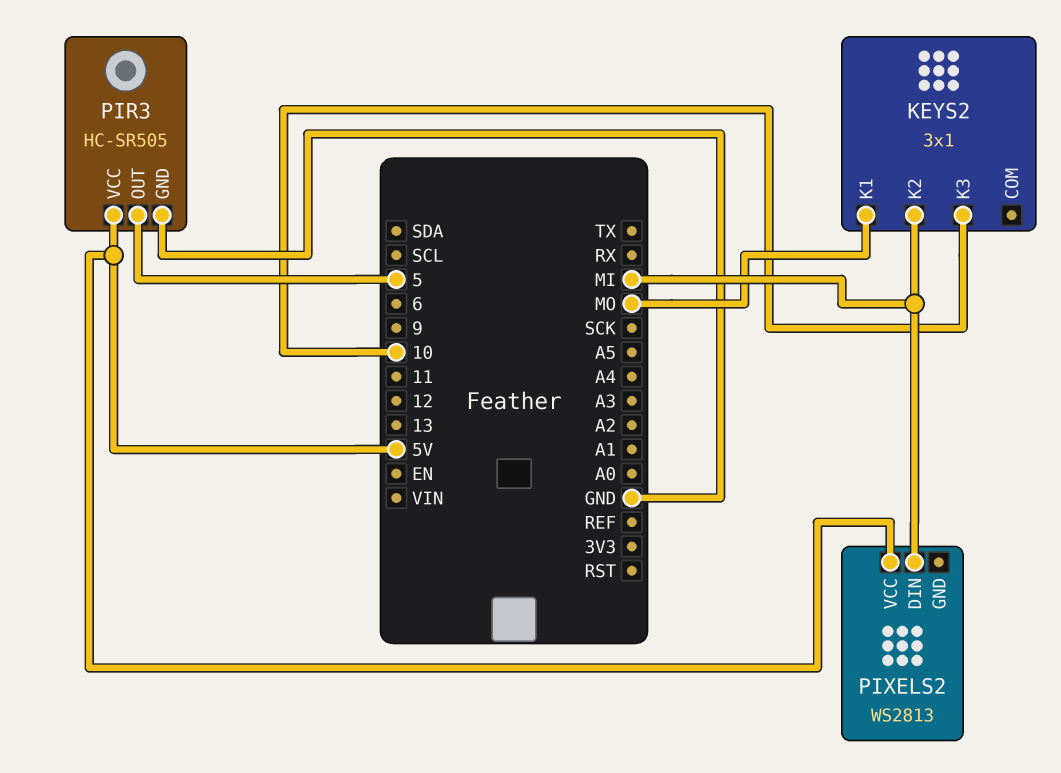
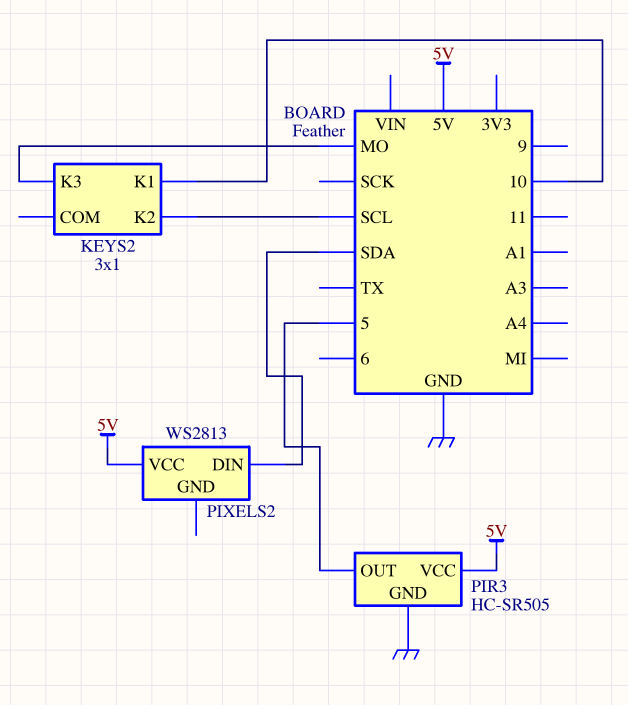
KEYS2 pin K1: MO -> 10
KEYS2 pin K2: MI -> SCL
KEYS2 pin K3: 10 -> MO
PIXELS2 pin DIN: MI -> SDA

